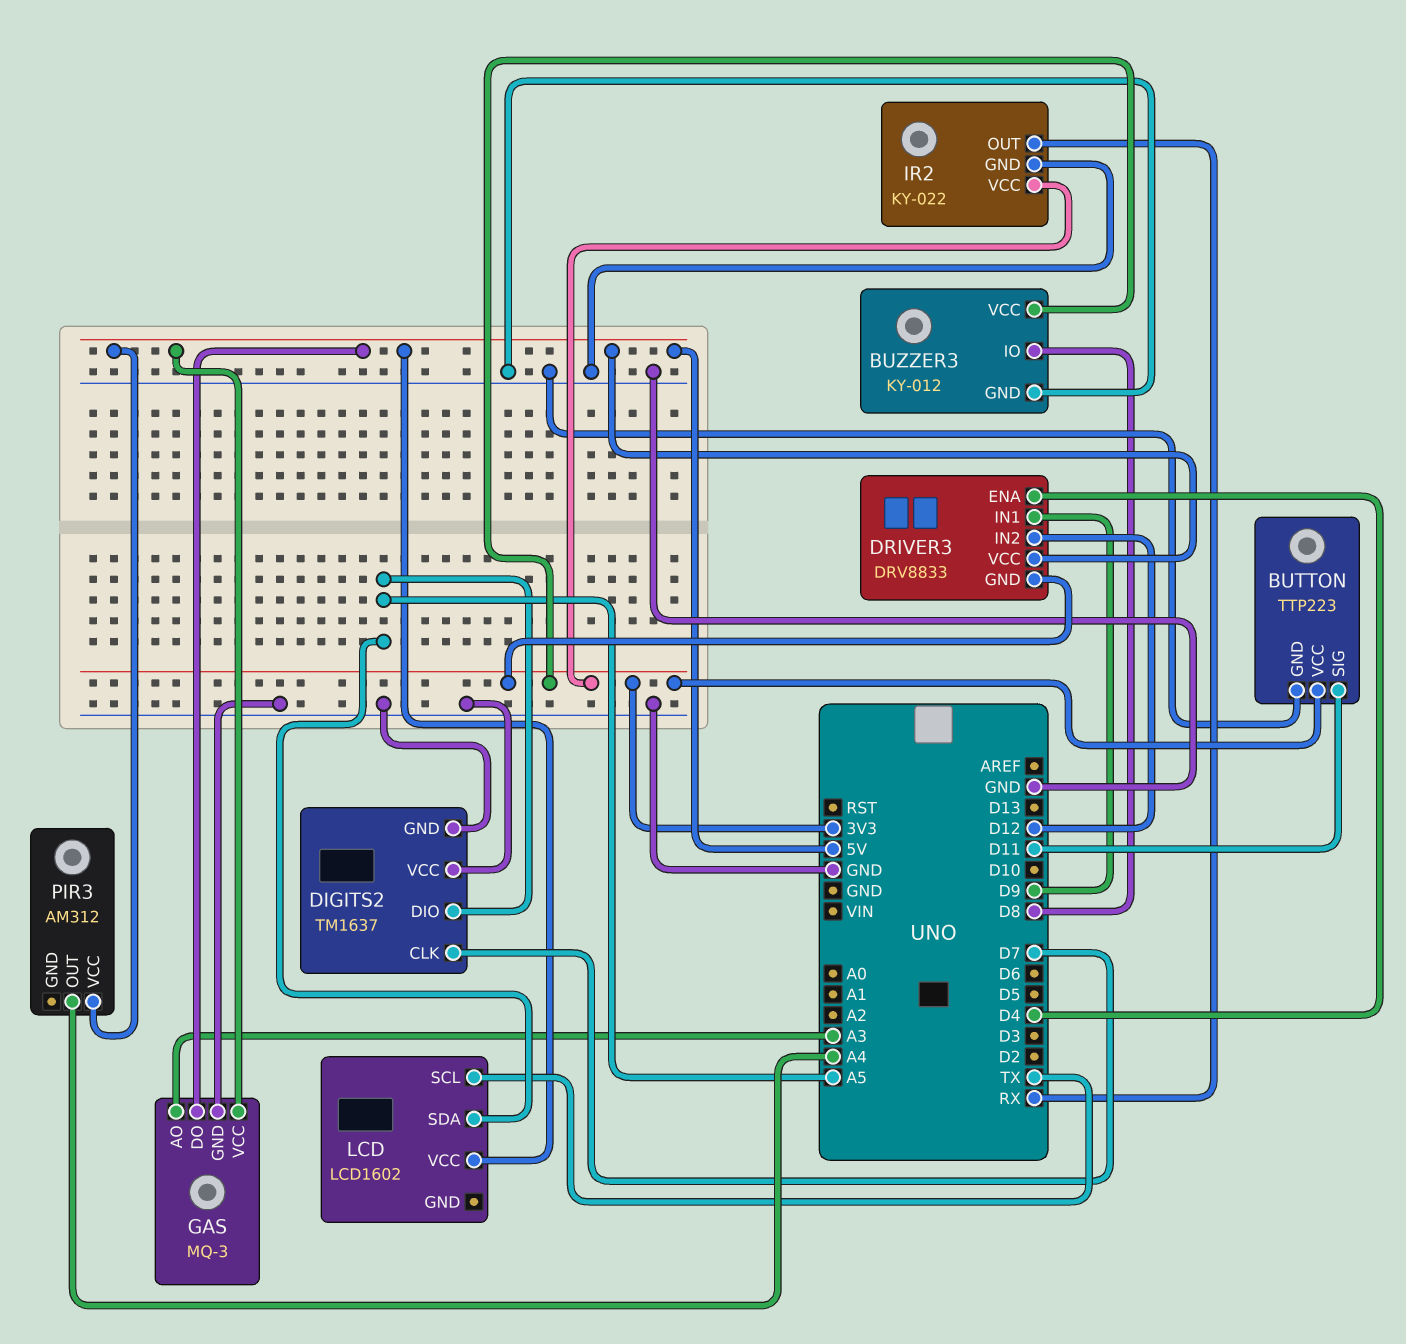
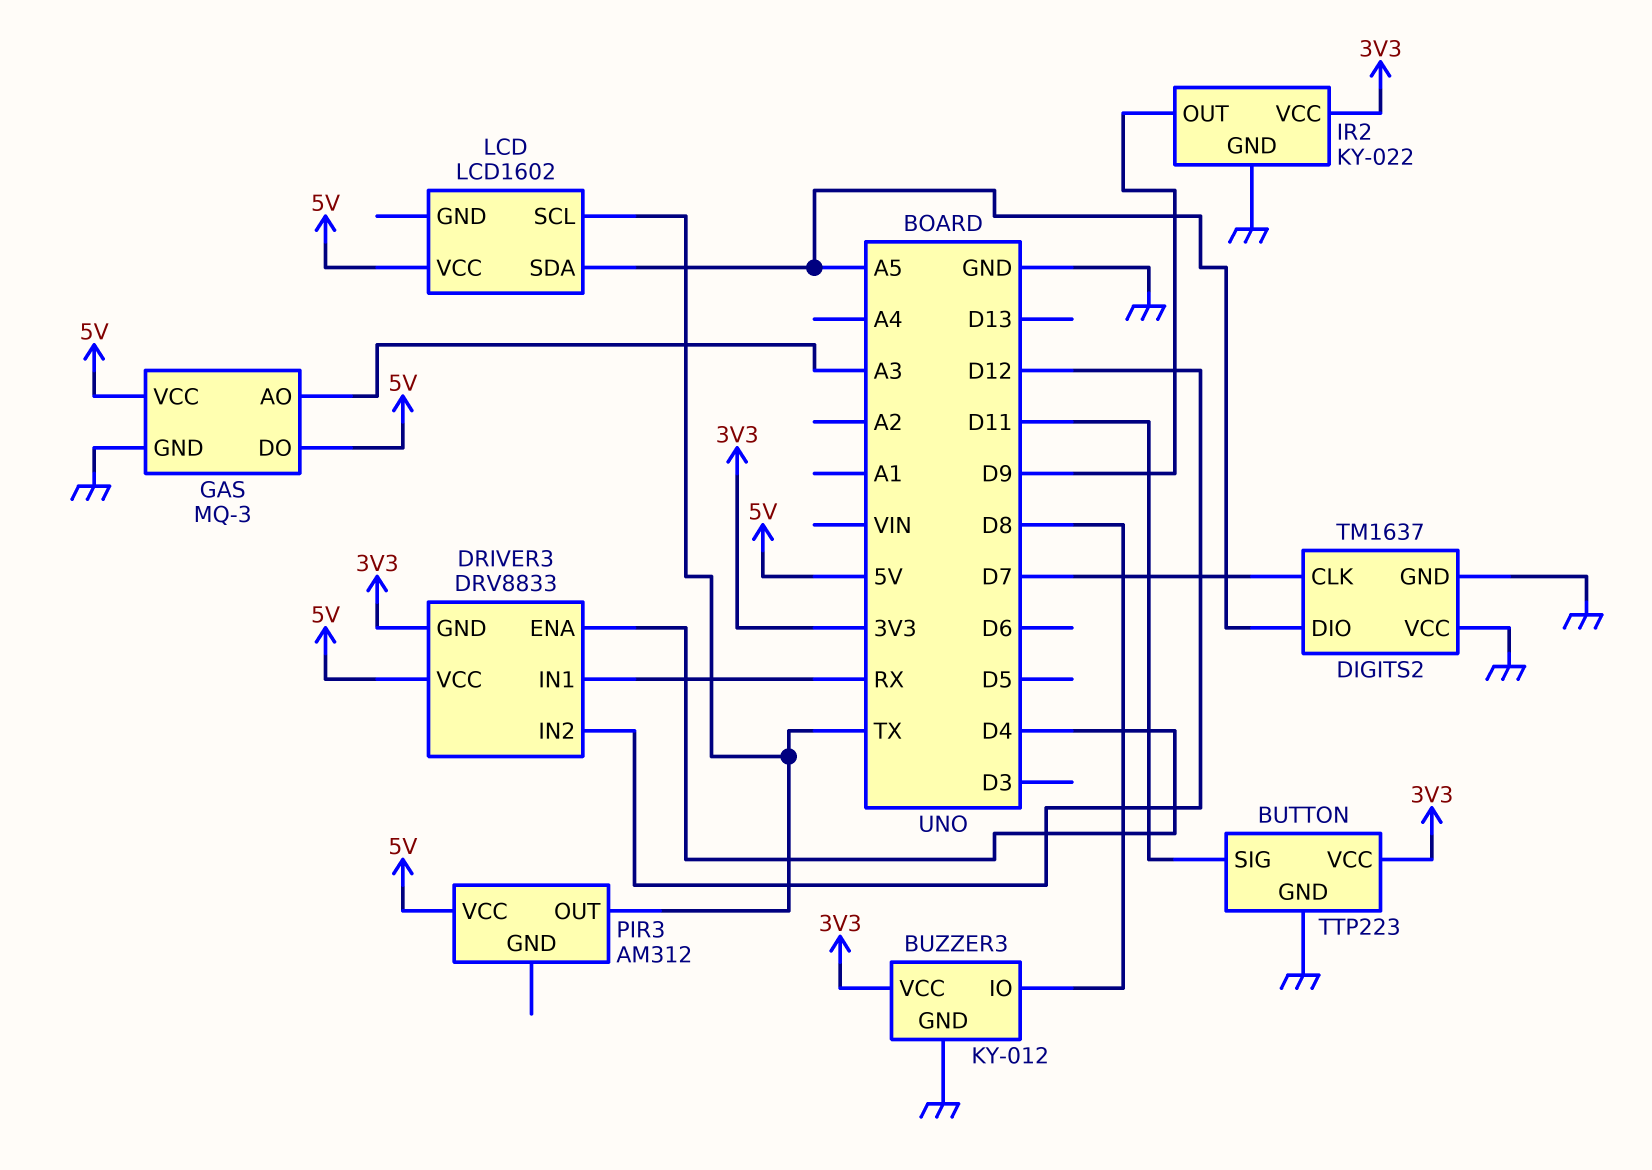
DRIVER3 pin IN1: D9 -> RX
IR2 pin OUT: RX -> D9
PIR3 pin OUT: A4 -> TX

